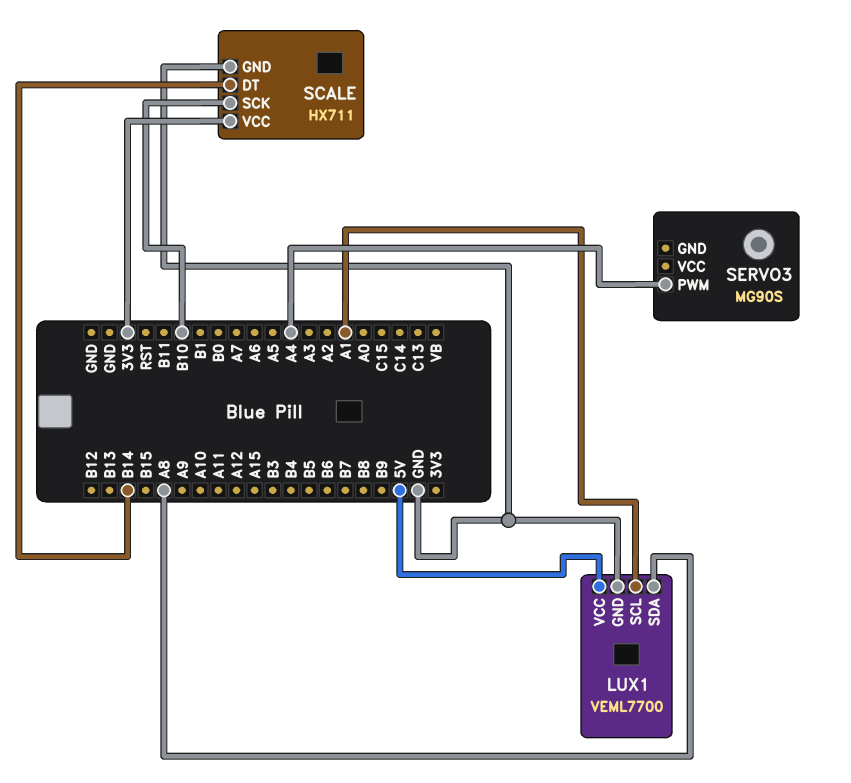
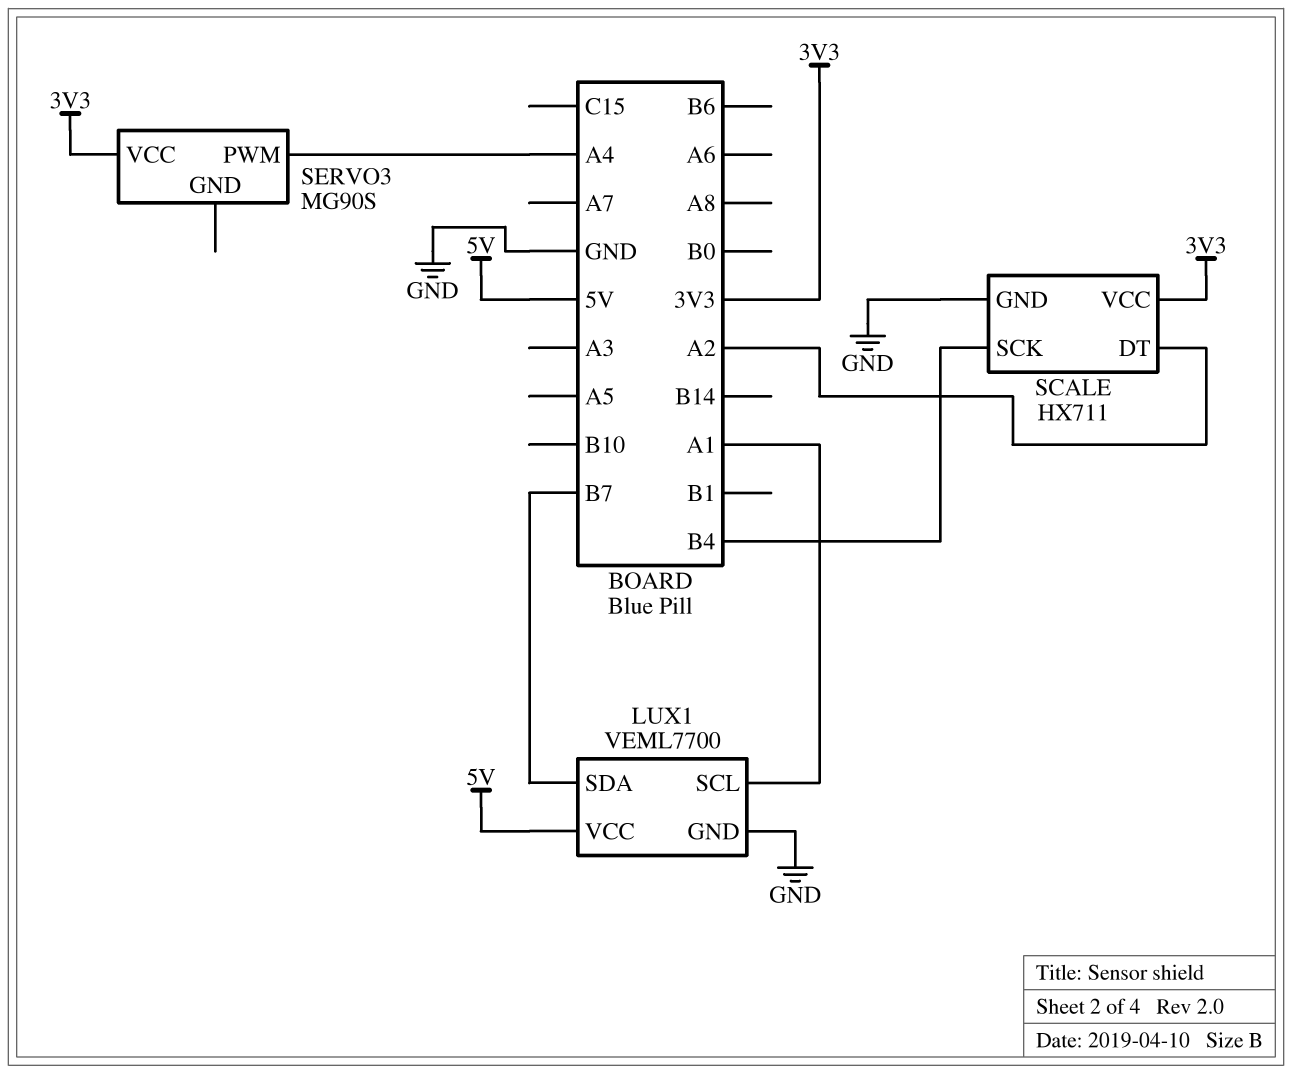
LUX1 pin SDA: A8 -> B7
SCALE pin DT: B14 -> A2
SCALE pin SCK: B10 -> B4
SERVO3 pin VCC: none -> 3V3

